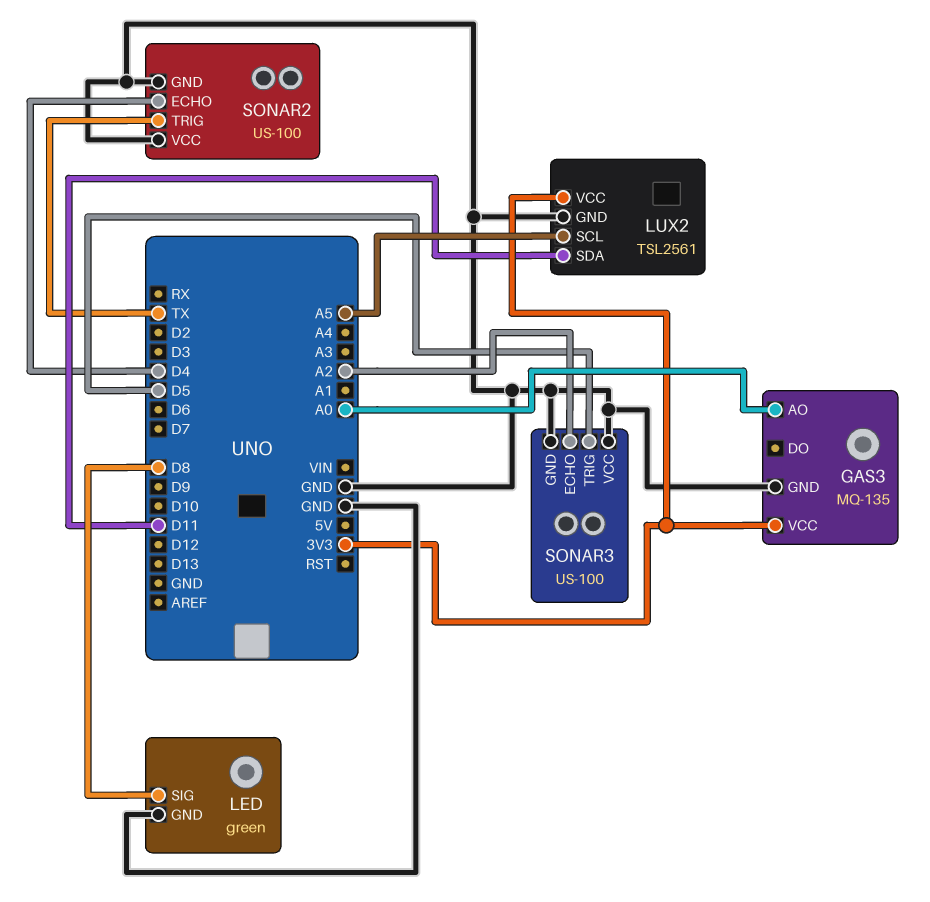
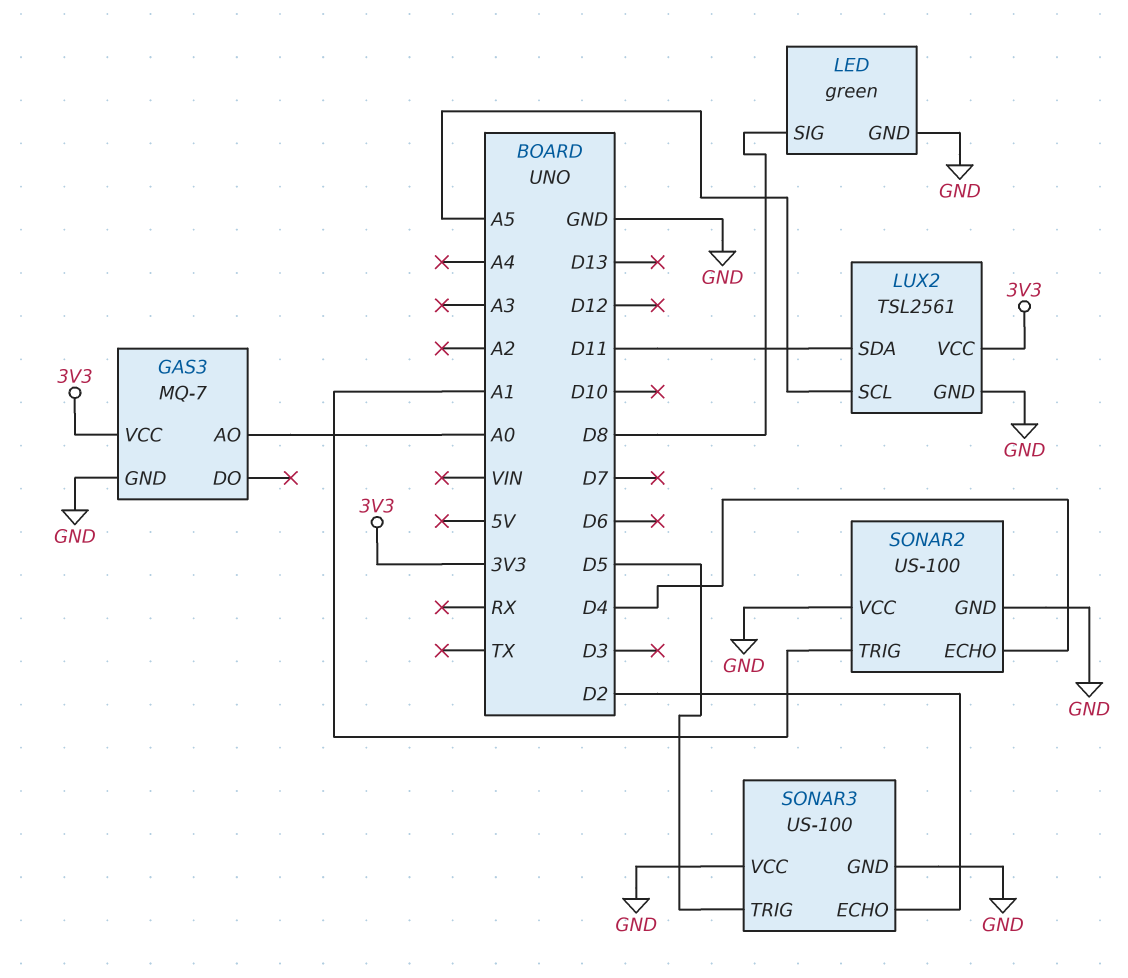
GAS3: MQ-135 -> MQ-7
SONAR2 pin TRIG: TX -> A1
SONAR3 pin ECHO: A2 -> D2

